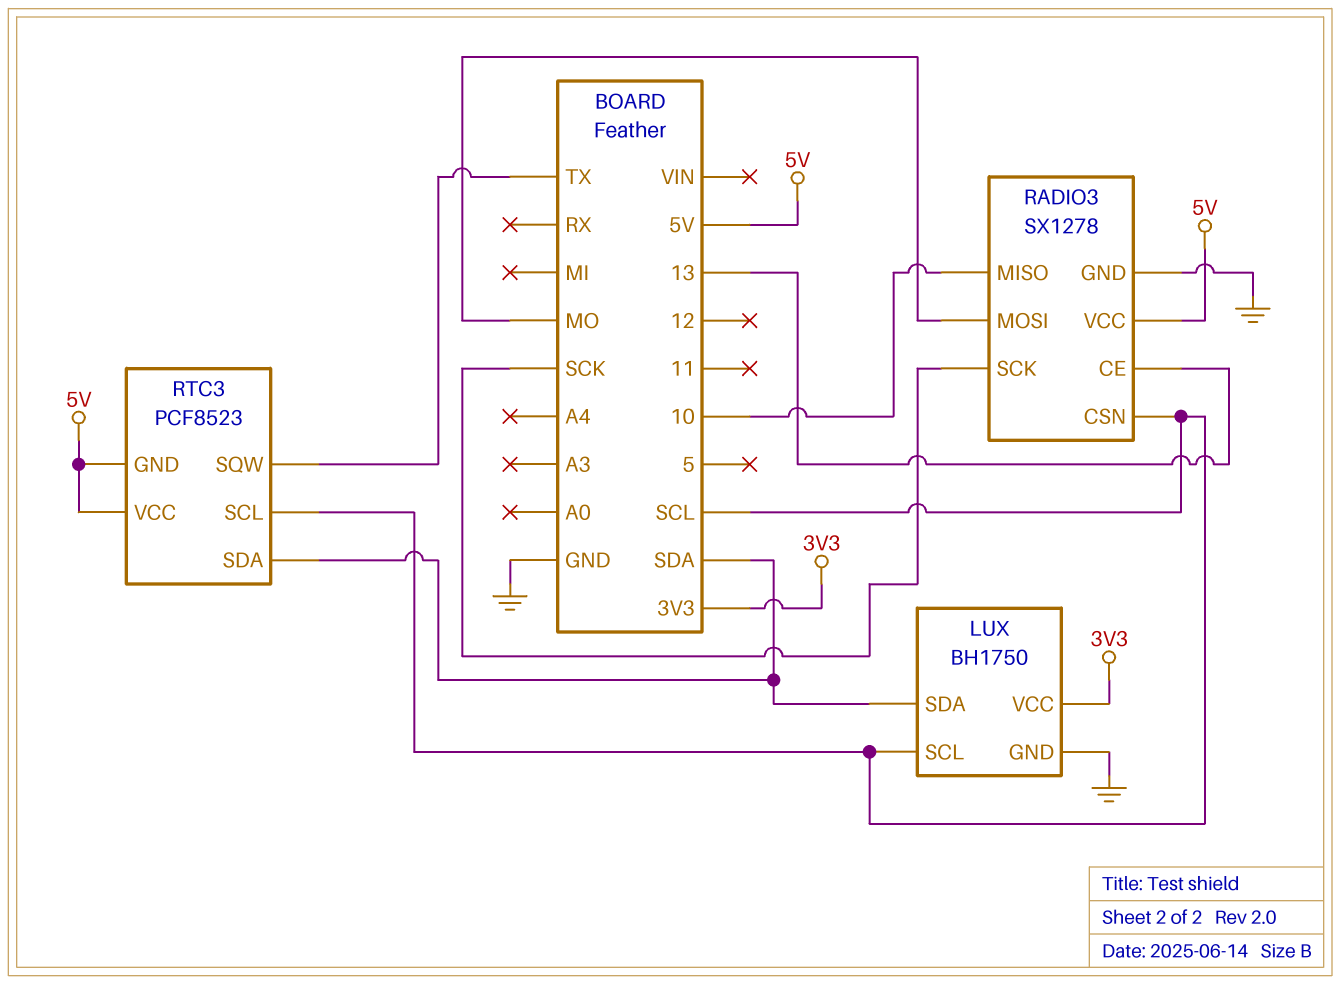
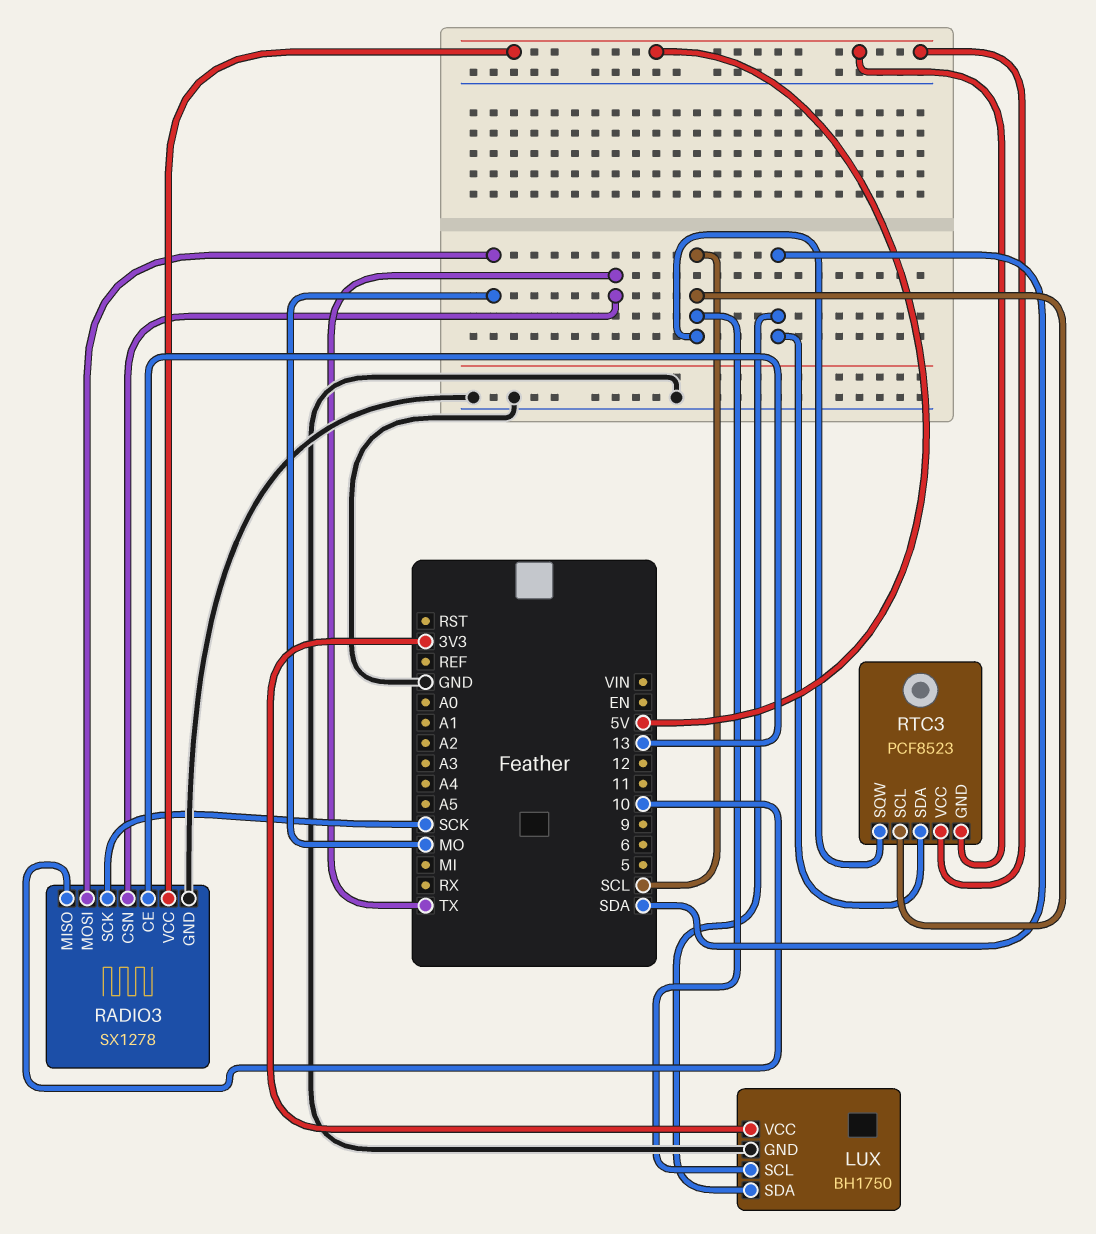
RADIO3 pin CSN: SCL -> TX
RTC3 pin SQW: TX -> SCL

